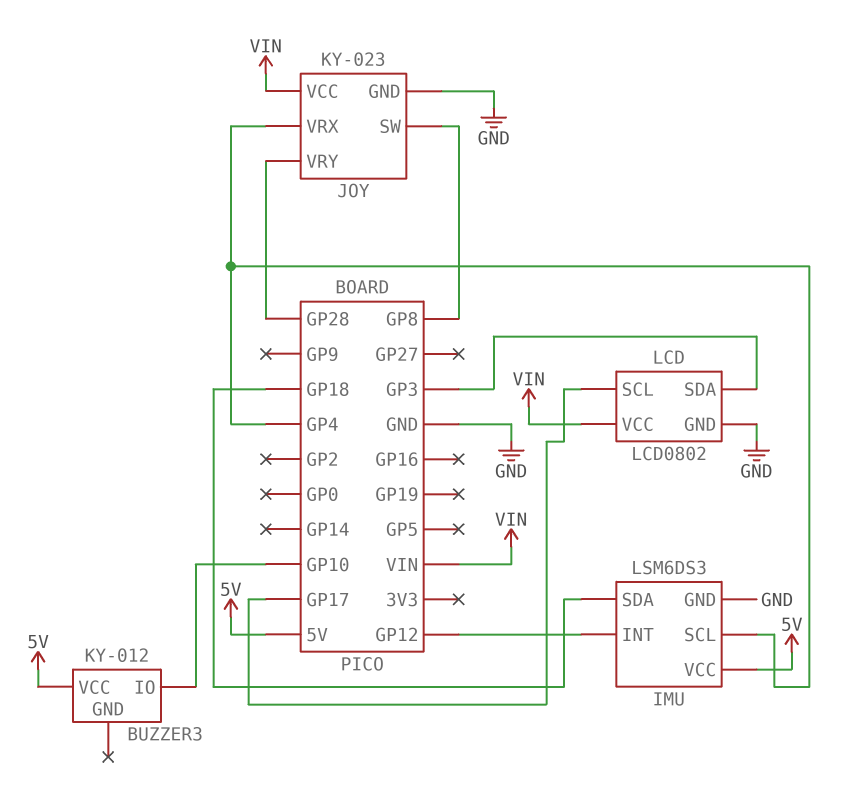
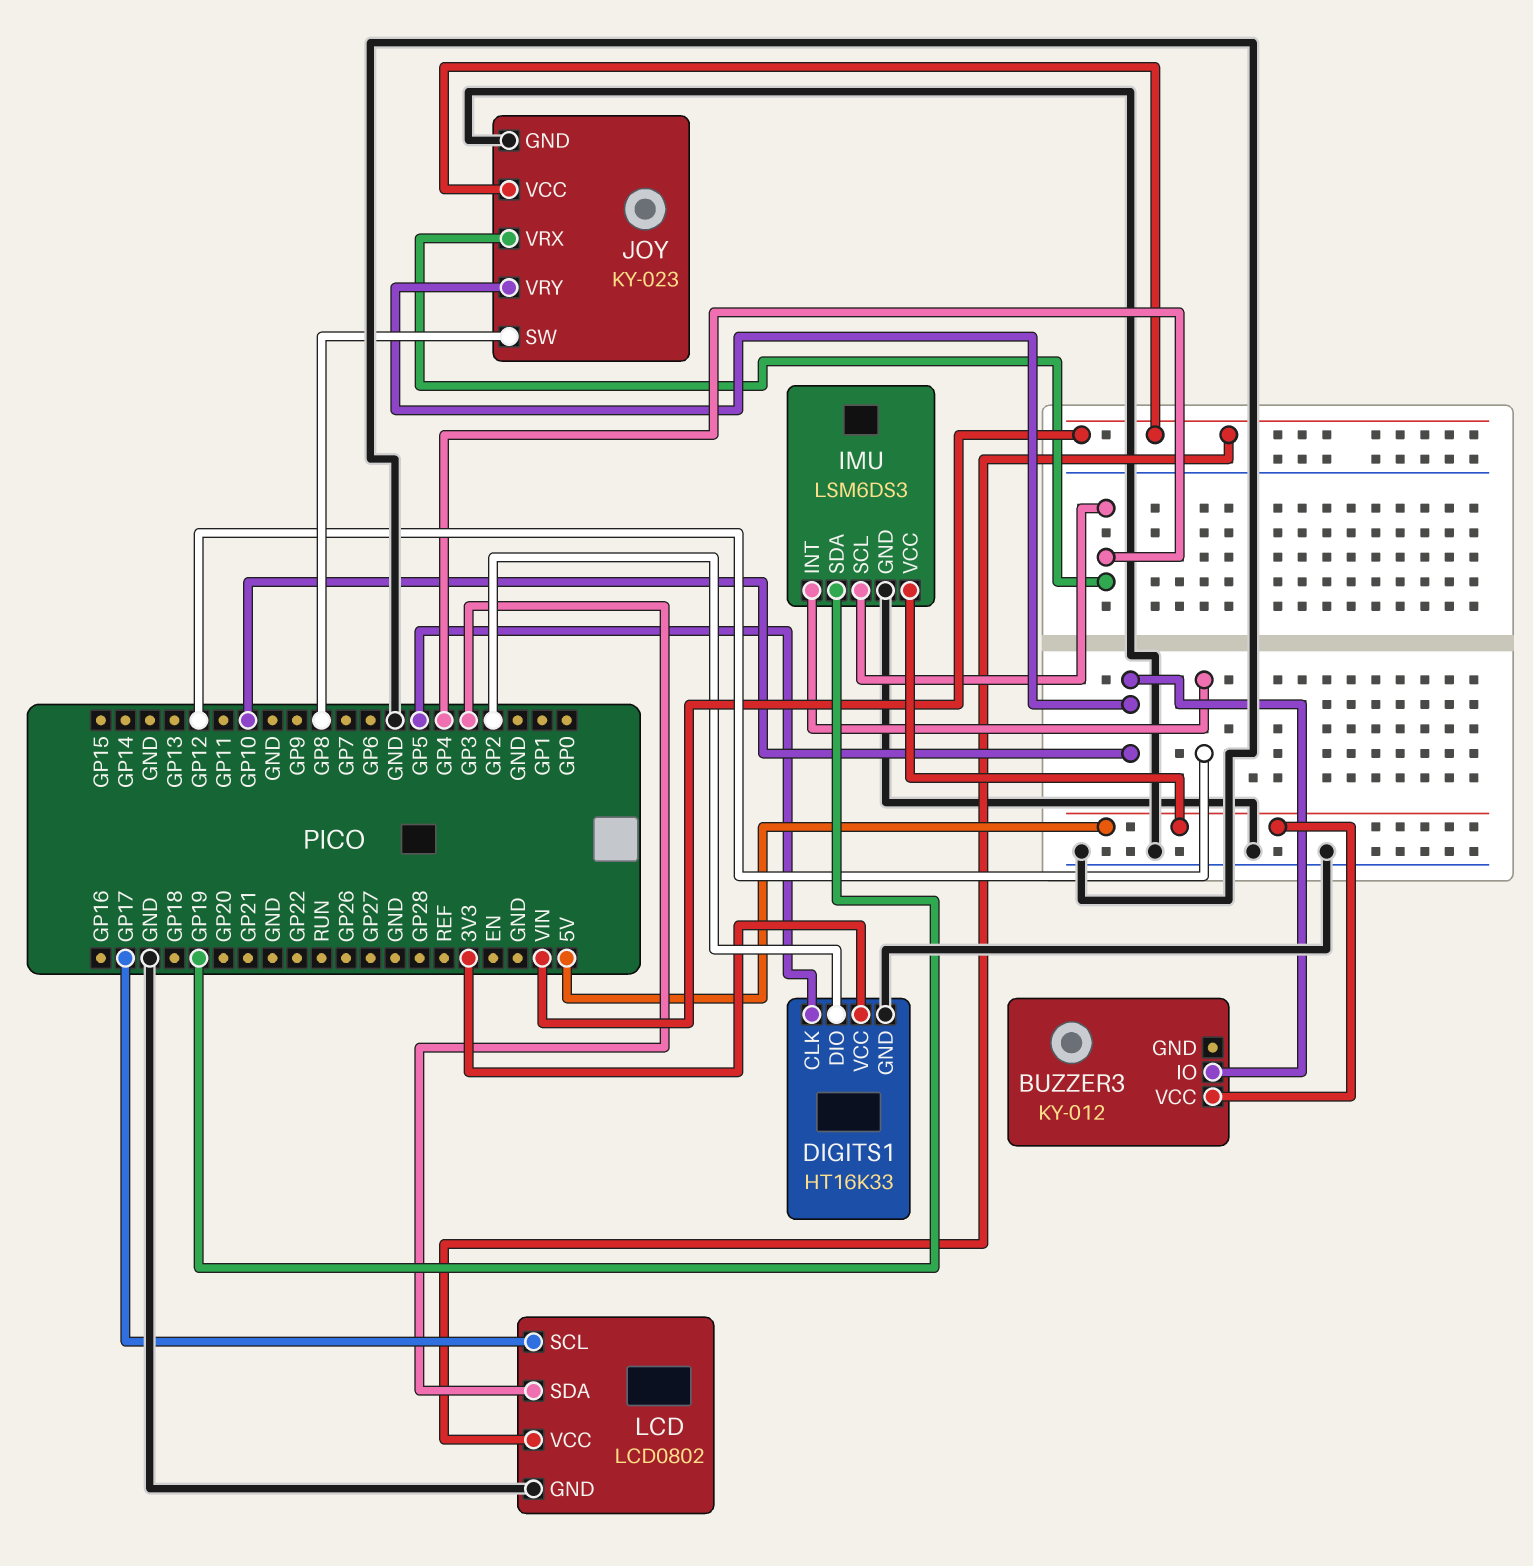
DIGITS1: none -> HT16K33
DIGITS1 pin CLK: none -> GP5
DIGITS1 pin DIO: none -> GP2
DIGITS1 pin GND: none -> GND
DIGITS1 pin VCC: none -> 3V3
IMU pin SDA: GP18 -> GP19
JOY pin VRY: GP28 -> GP10

